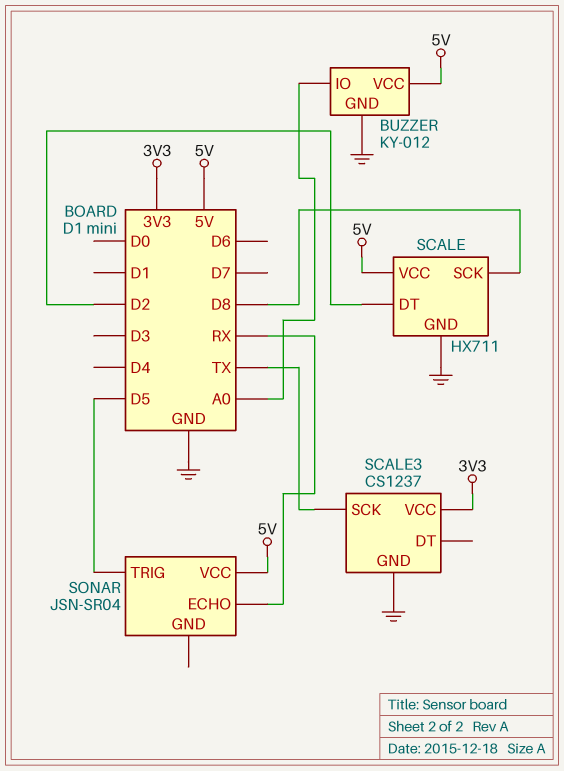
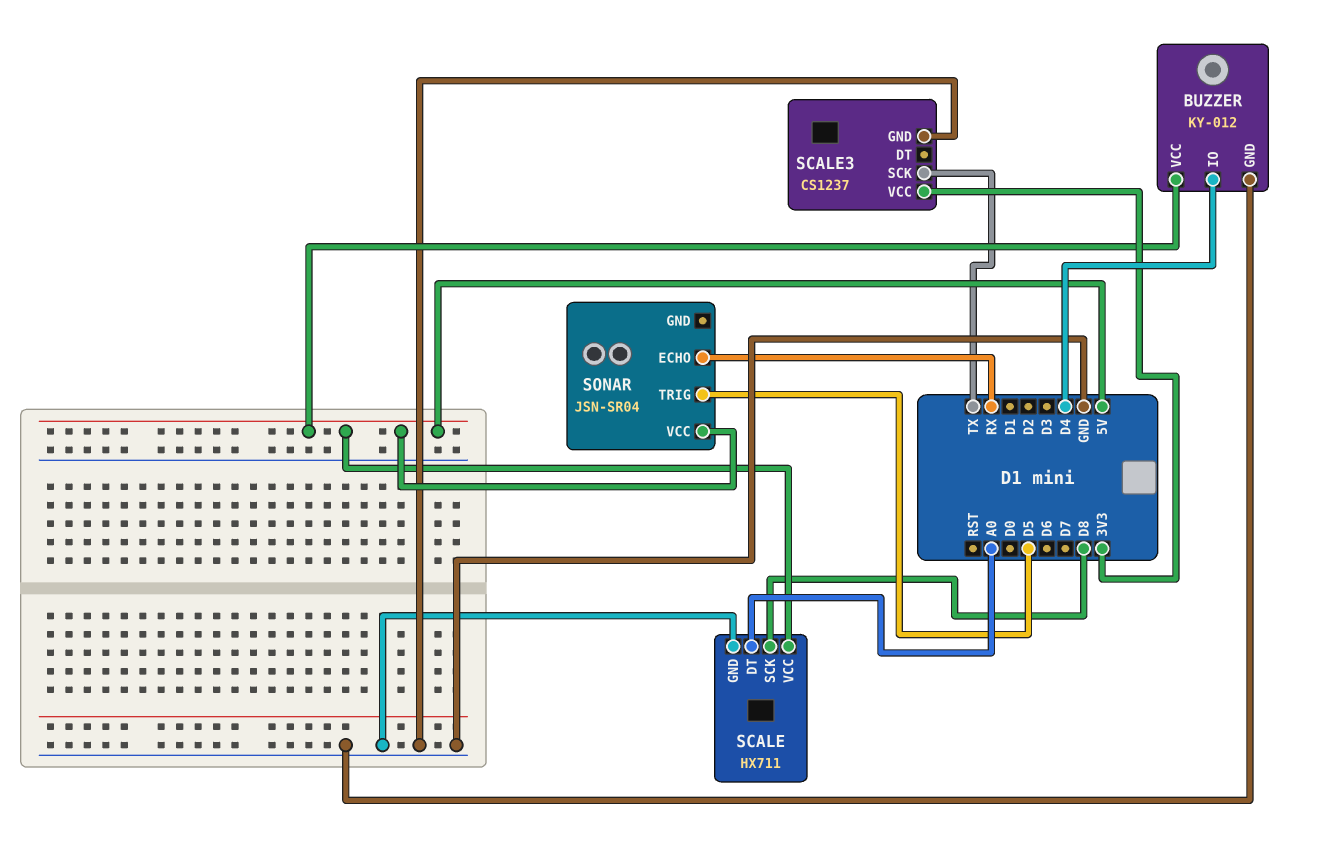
BUZZER pin IO: A0 -> D4
SCALE pin DT: D2 -> A0

